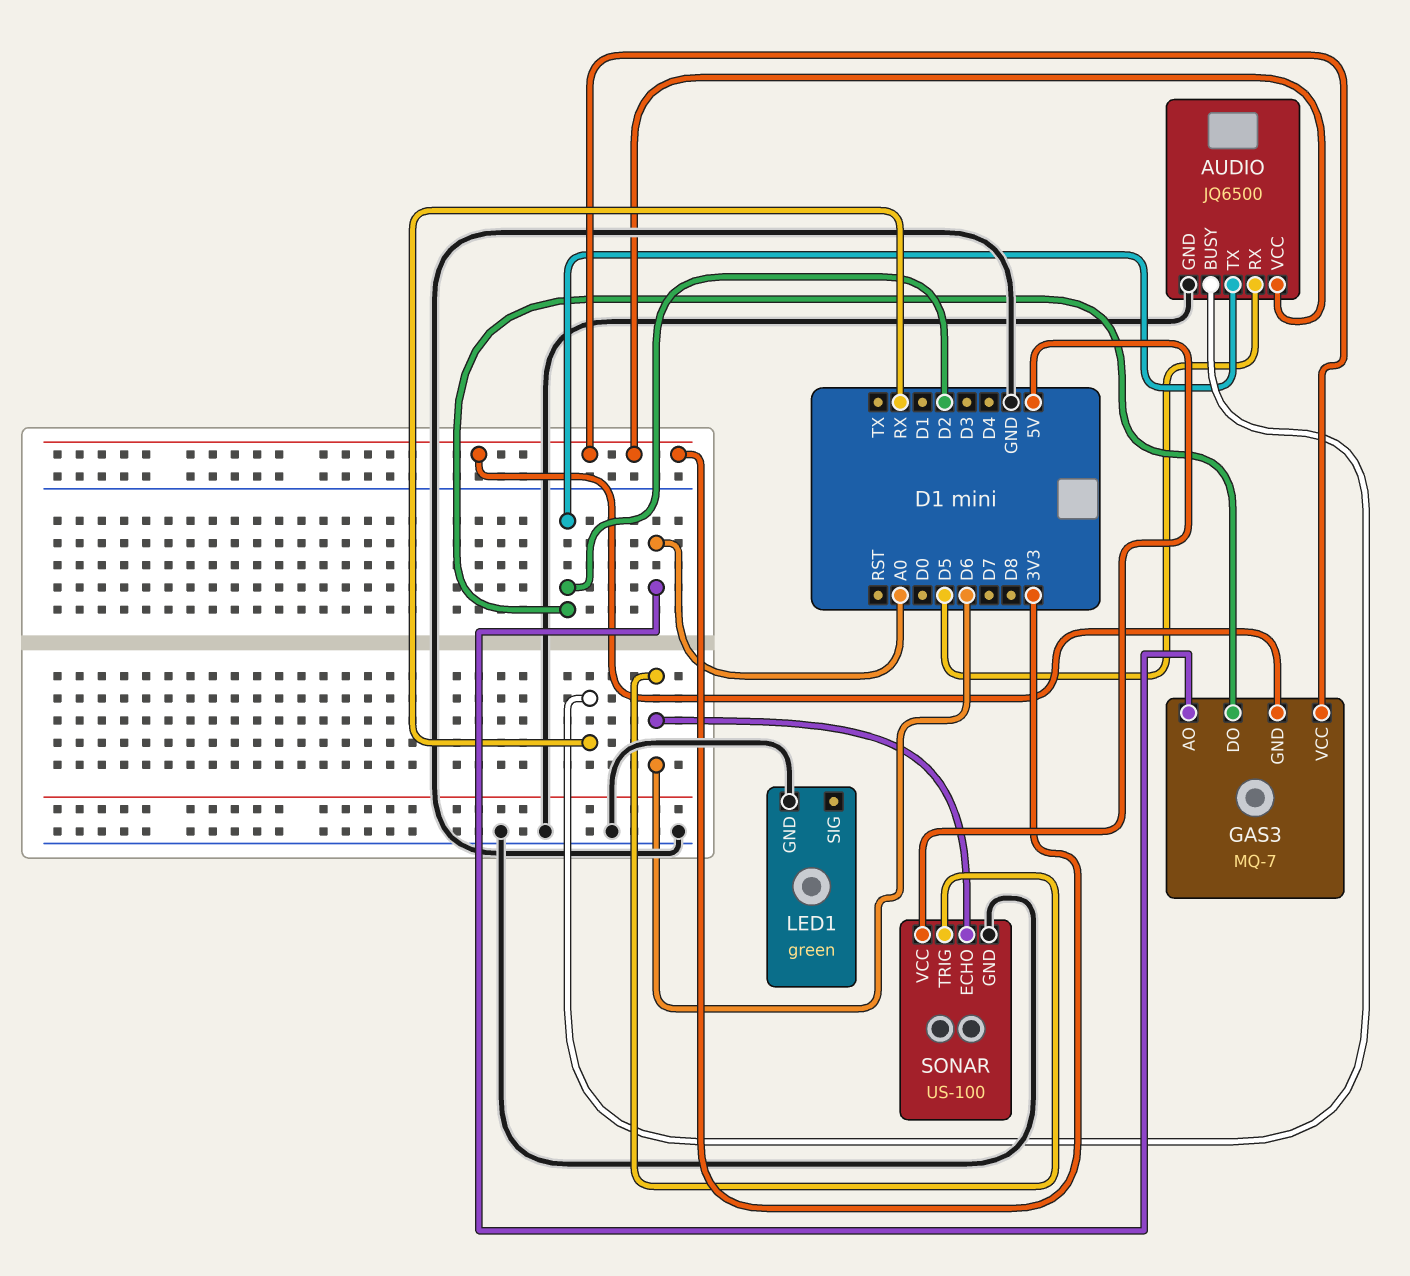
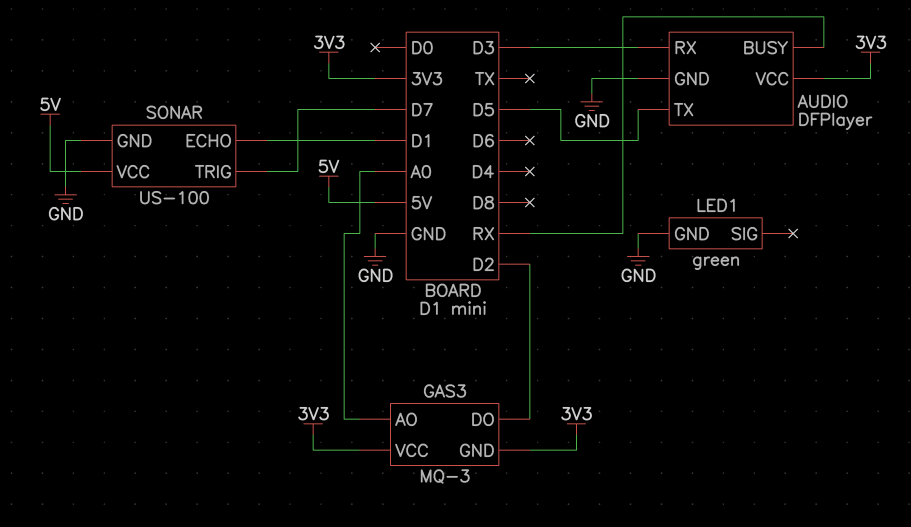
AUDIO: JQ6500 -> DFPlayer
AUDIO pin RX: D5 -> D3
AUDIO pin TX: D2 -> D5
GAS3: MQ-7 -> MQ-3
SONAR pin ECHO: D6 -> D1
SONAR pin TRIG: D6 -> D7

